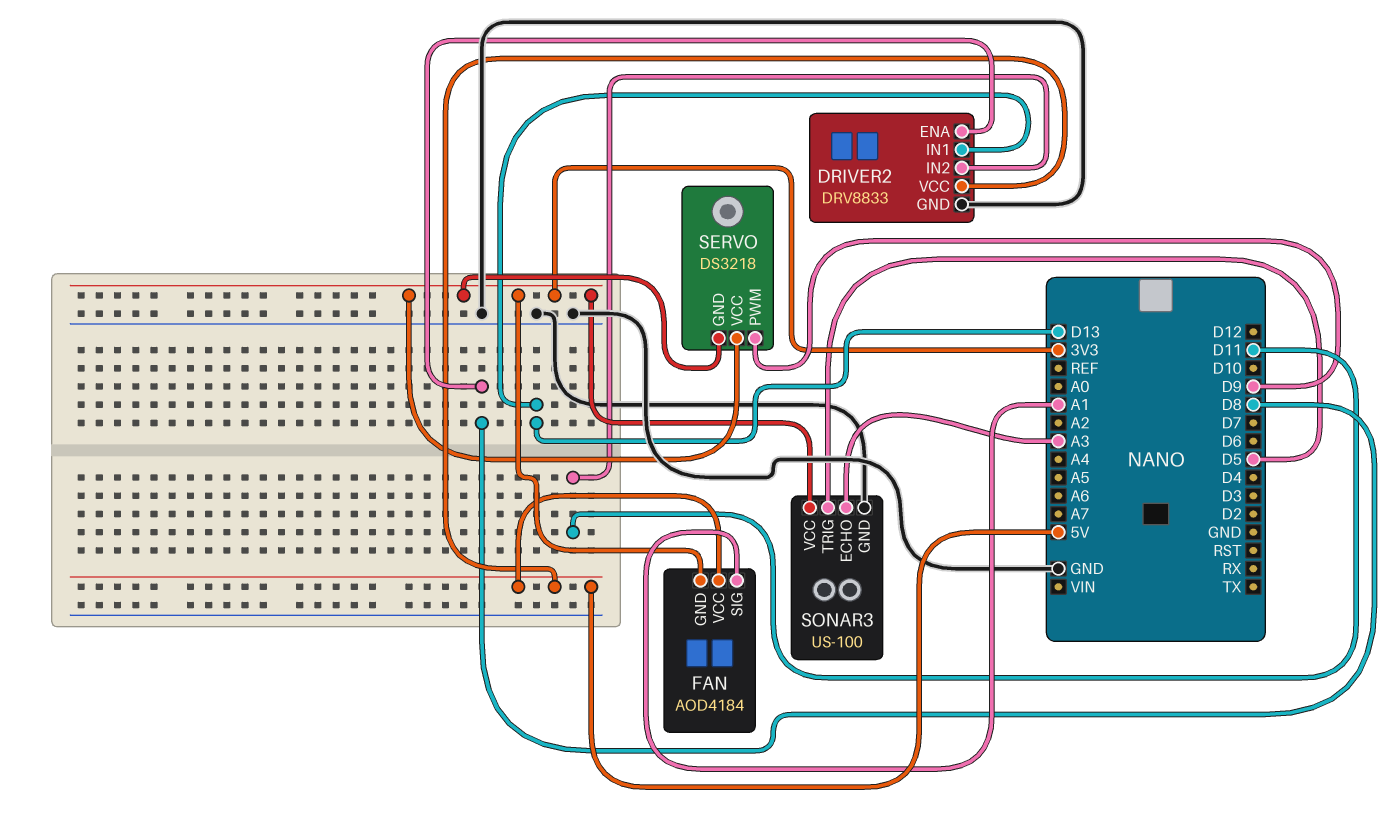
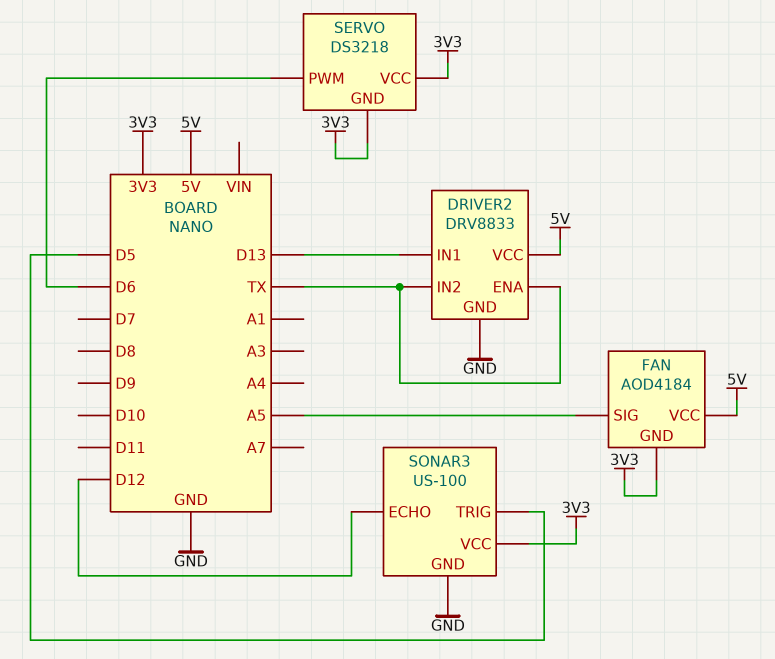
DRIVER2 pin ENA: D8 -> TX
DRIVER2 pin IN2: D11 -> TX
FAN pin SIG: A1 -> A5
SERVO pin PWM: D9 -> D6
SONAR3 pin ECHO: A3 -> D12

